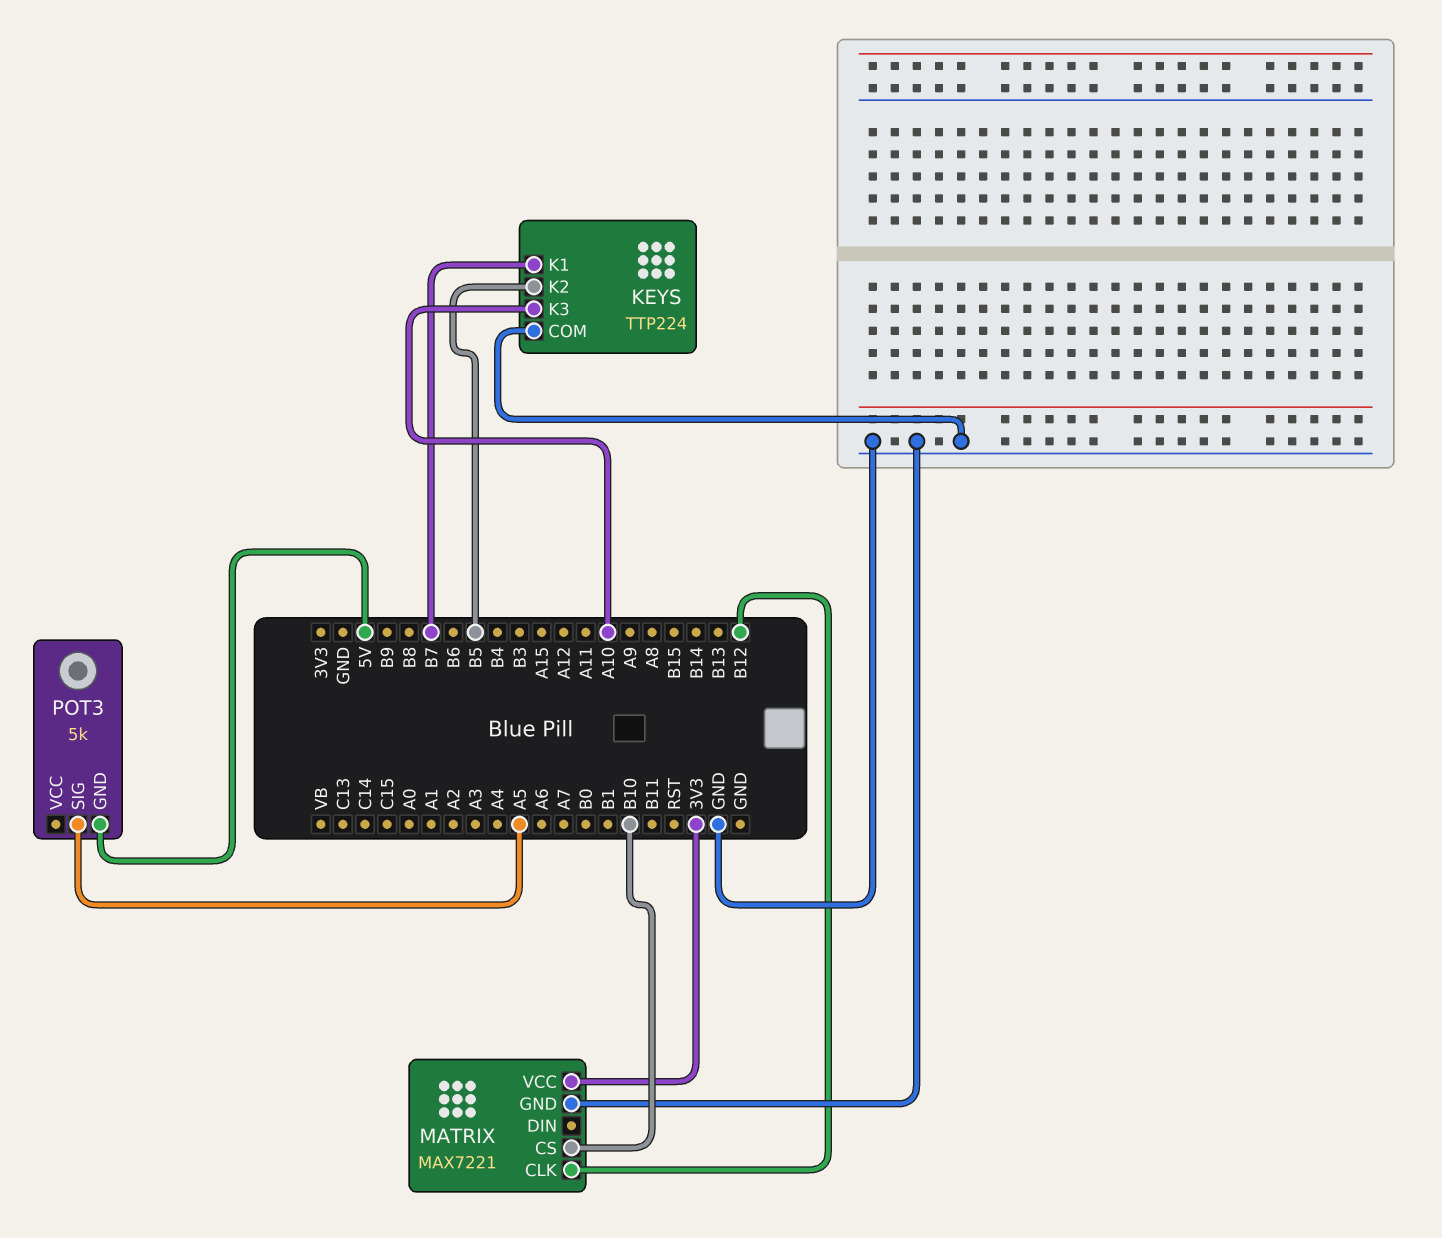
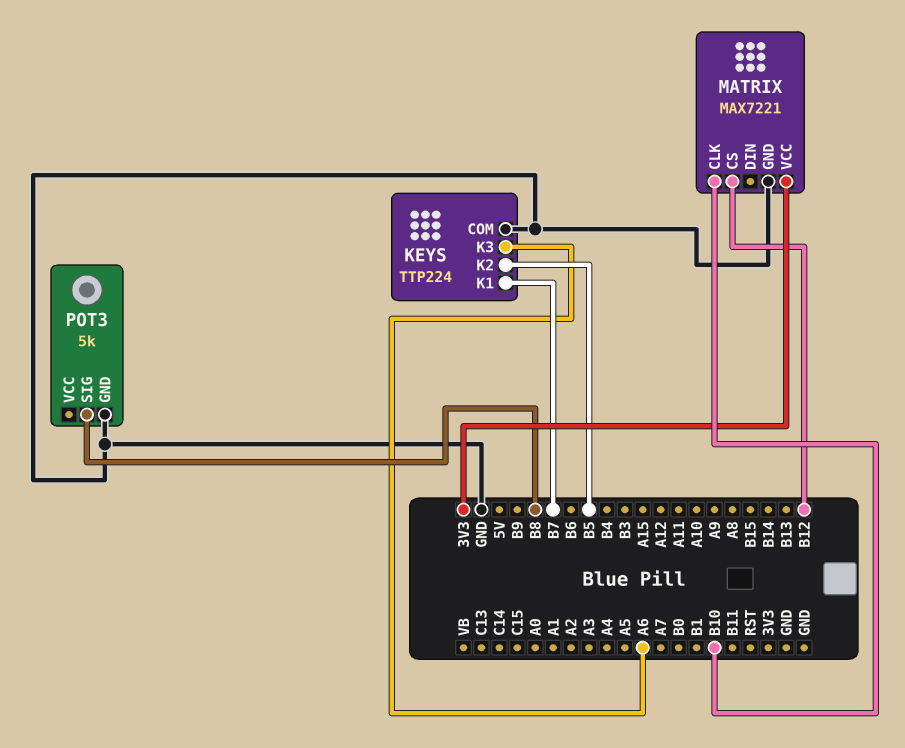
KEYS pin K3: A10 -> A6
MATRIX pin CLK: B12 -> B10
MATRIX pin CS: B10 -> B12
POT3 pin GND: 5V -> GND
POT3 pin SIG: A5 -> B8

